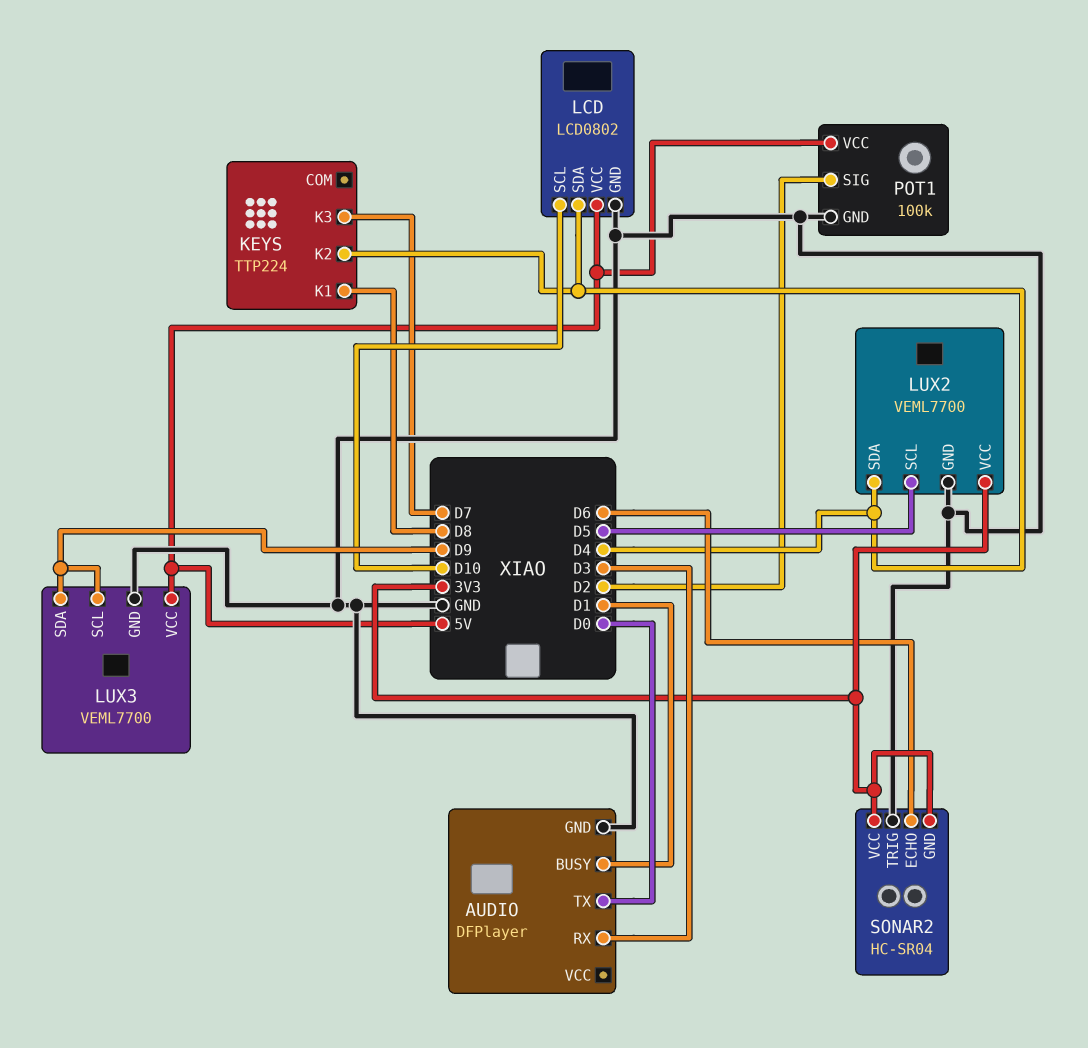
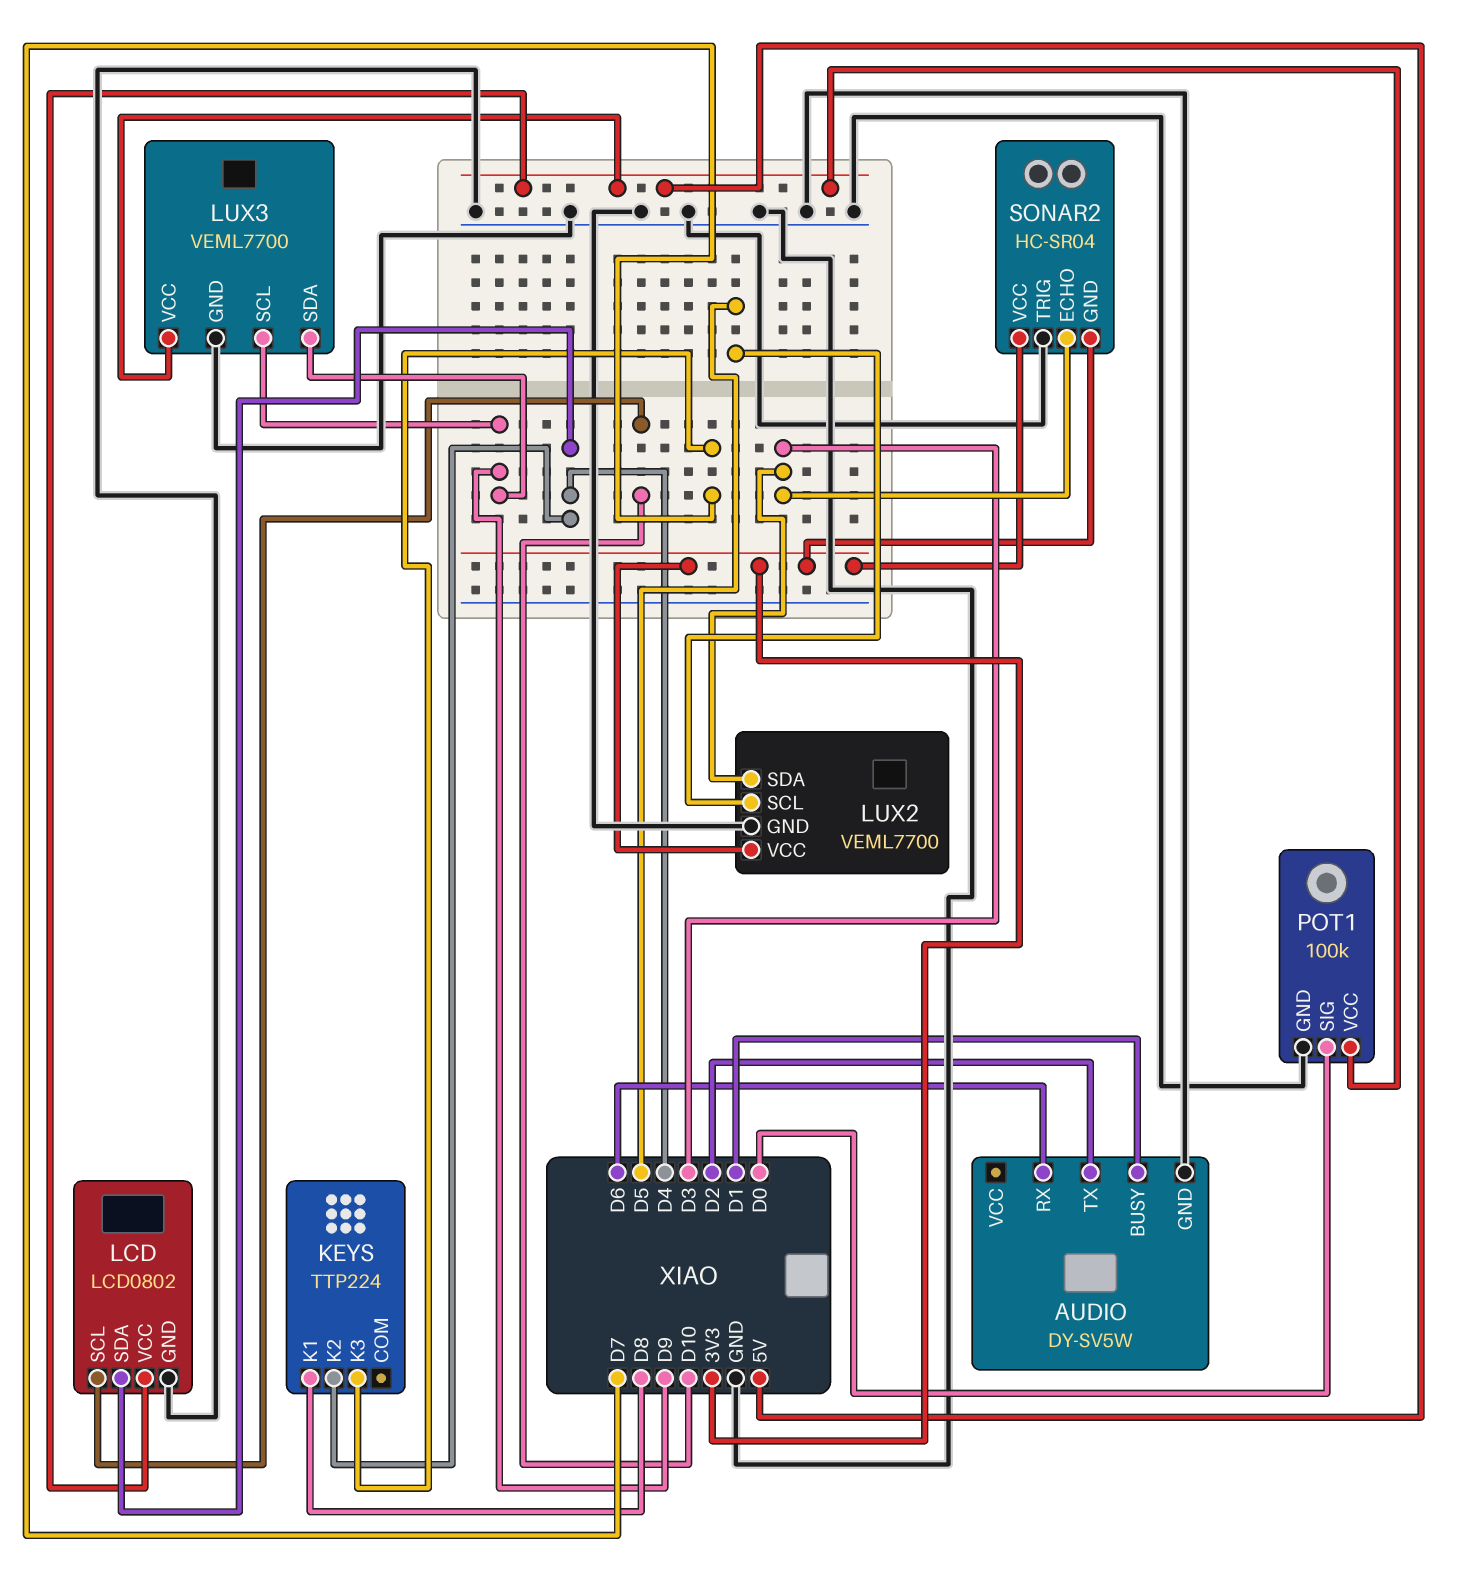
AUDIO: DFPlayer -> DY-SV5W
AUDIO pin RX: D3 -> D6
AUDIO pin TX: D0 -> D2
LUX2 pin SDA: D4 -> D3
POT1 pin SIG: D2 -> D0
SONAR2 pin ECHO: D6 -> D3

